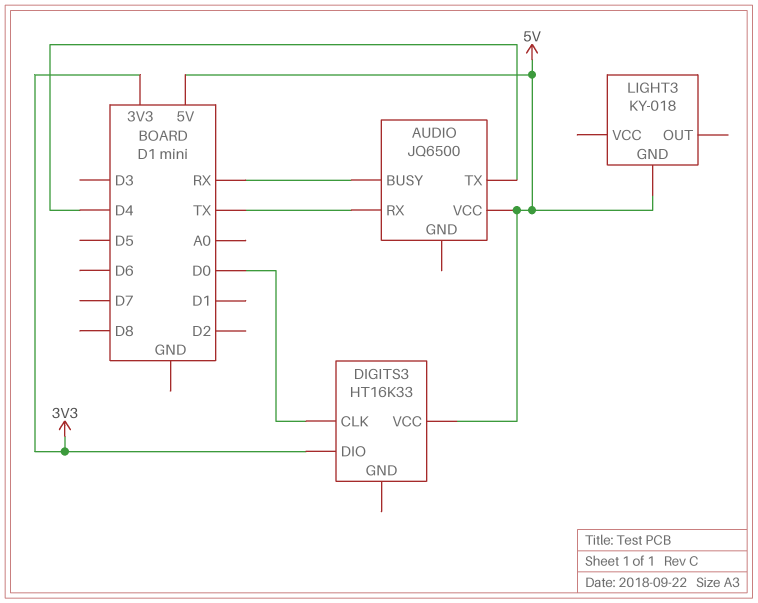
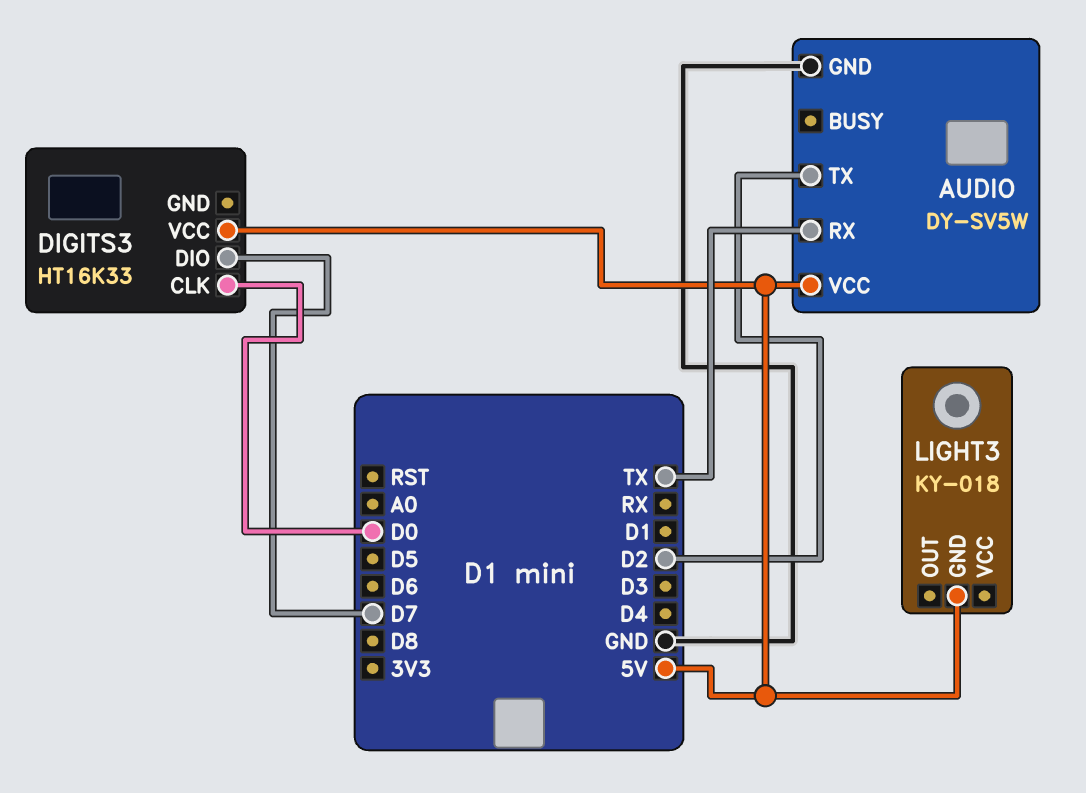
AUDIO: JQ6500 -> DY-SV5W
AUDIO pin BUSY: RX -> none
AUDIO pin GND: none -> GND
AUDIO pin TX: D4 -> D2
DIGITS3 pin DIO: 3V3 -> D7

